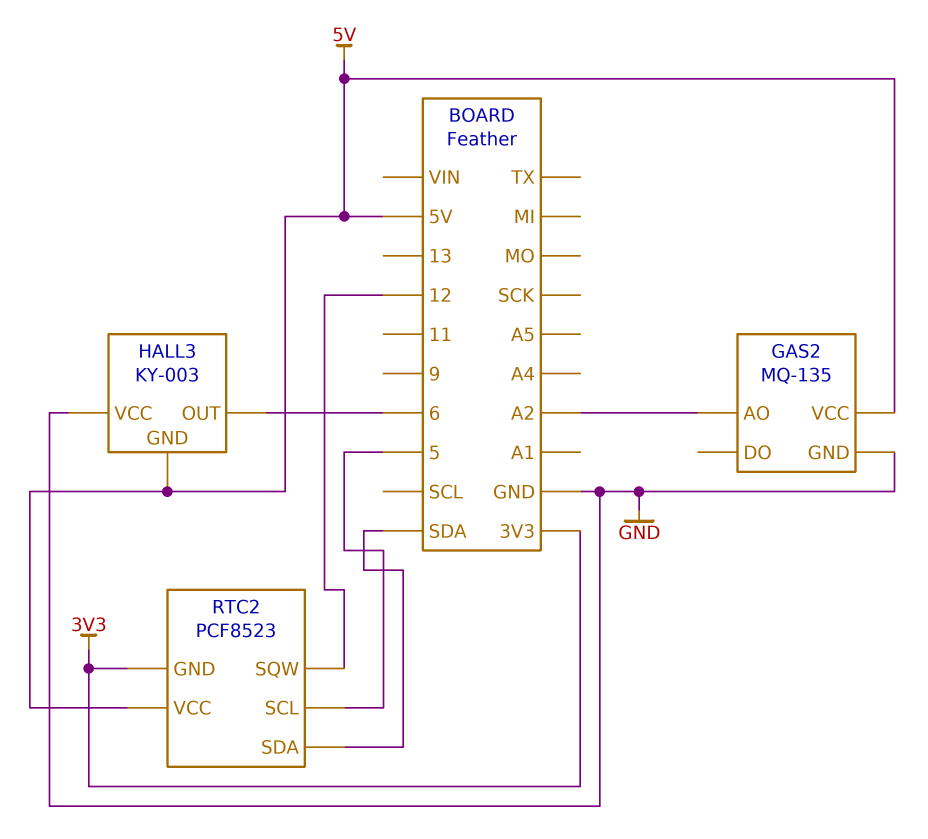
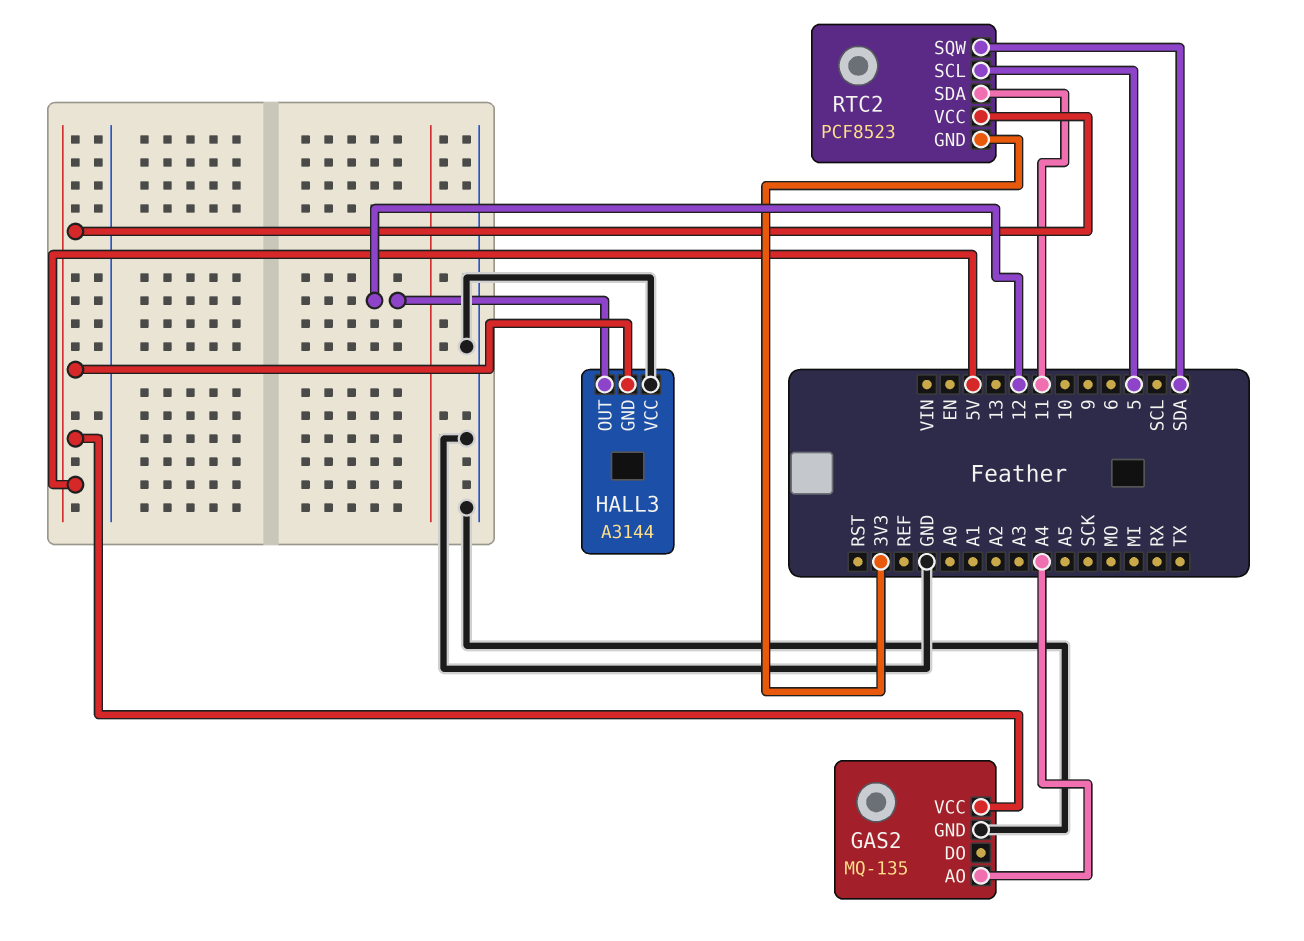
GAS2 pin AO: A2 -> A4
HALL3: KY-003 -> A3144
HALL3 pin OUT: 6 -> 12
RTC2 pin SDA: SDA -> 11
RTC2 pin SQW: 12 -> SDA

